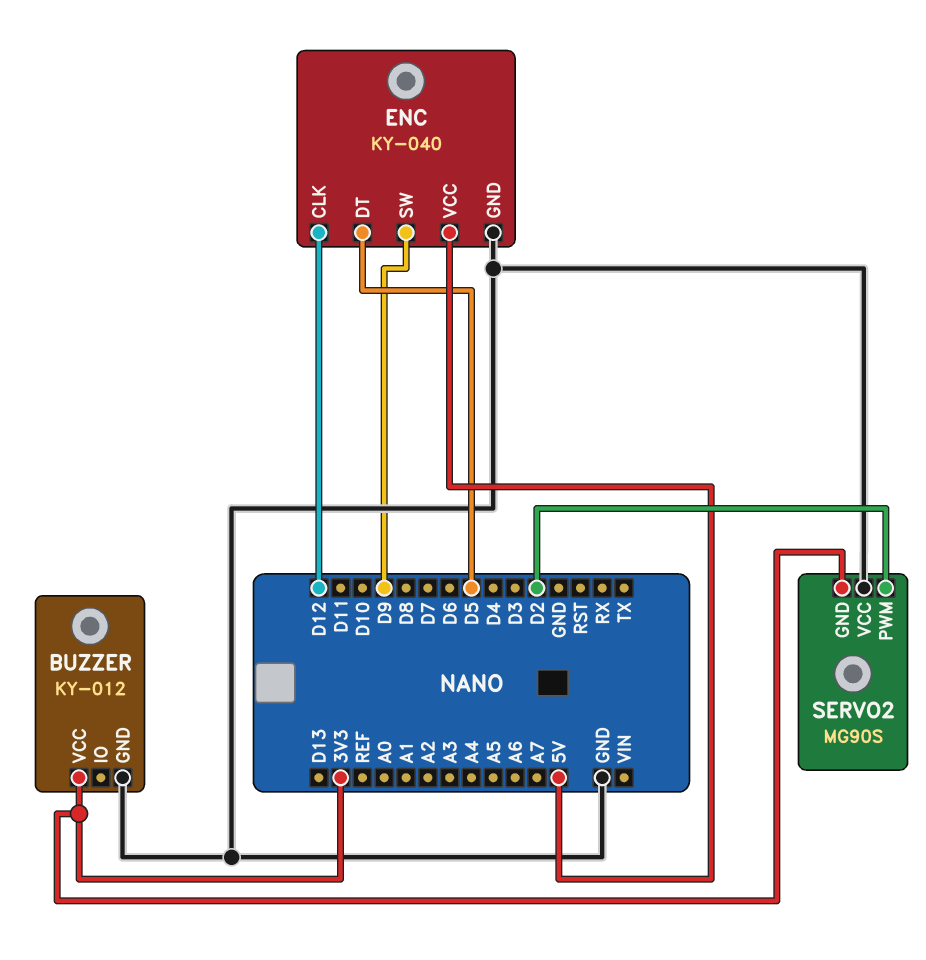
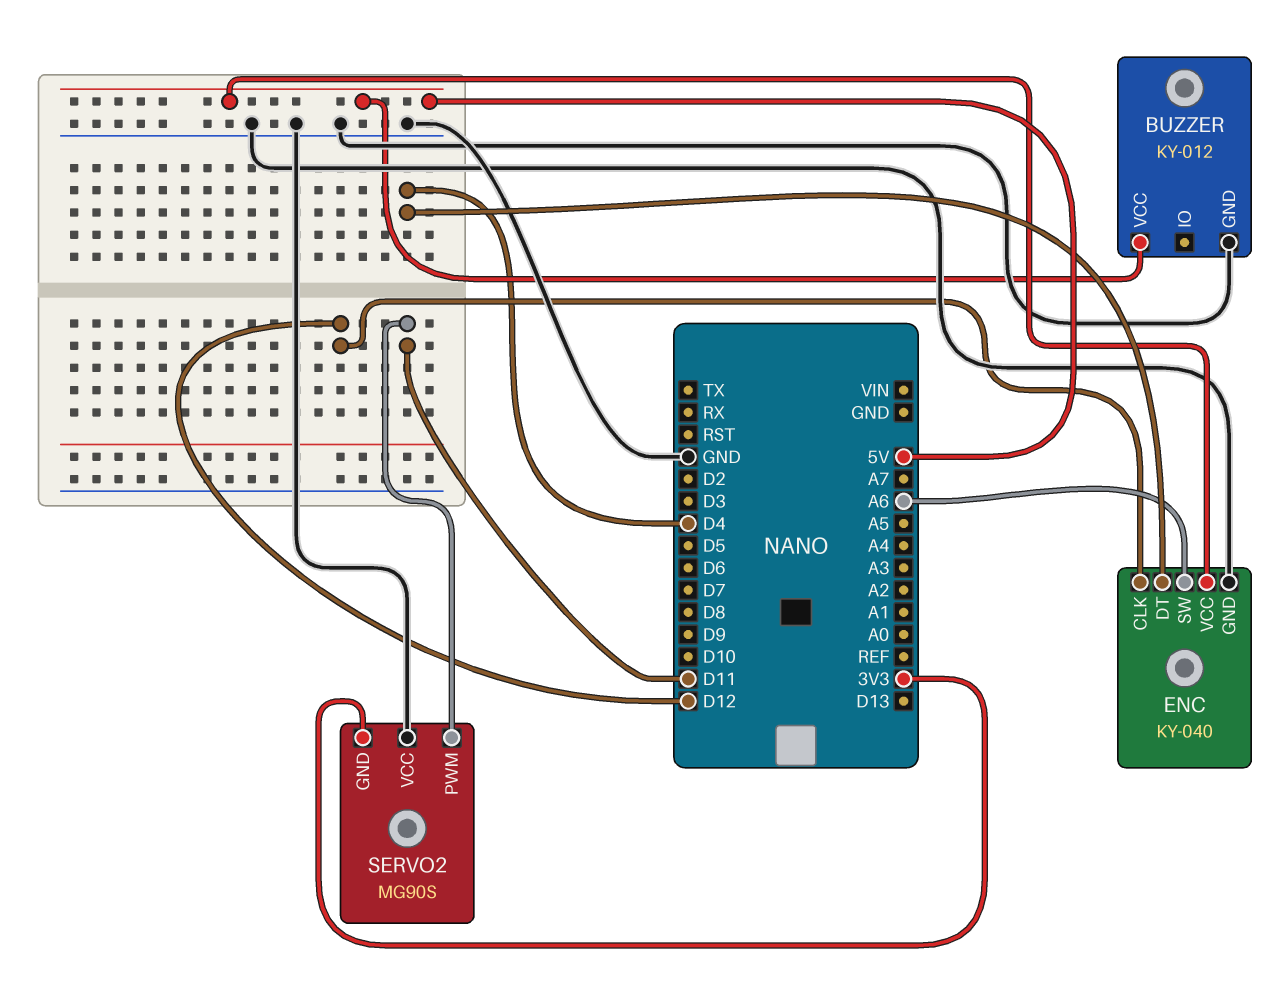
BUZZER pin VCC: 3V3 -> 5V
ENC pin DT: D5 -> D4
ENC pin SW: D9 -> A6
SERVO2 pin PWM: D2 -> D11

